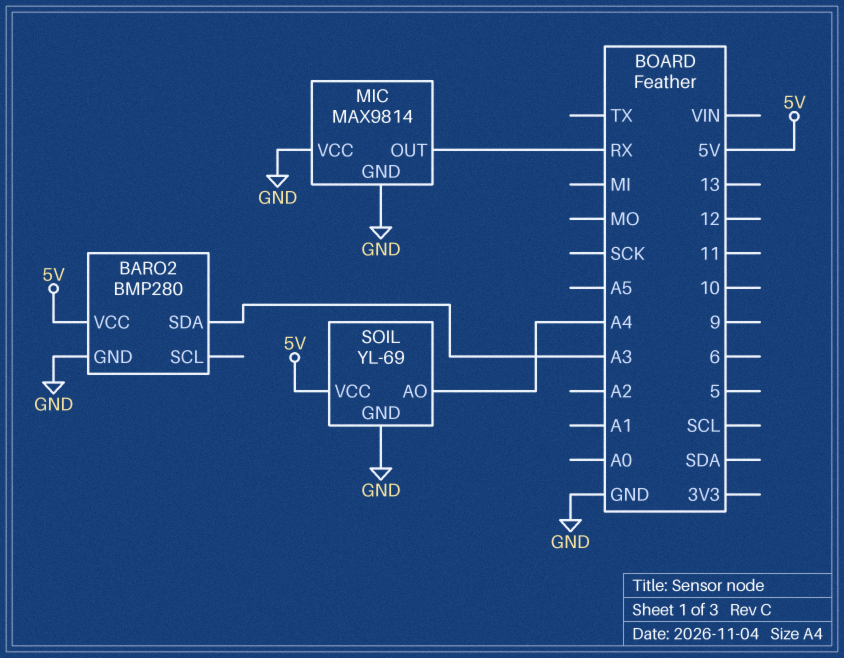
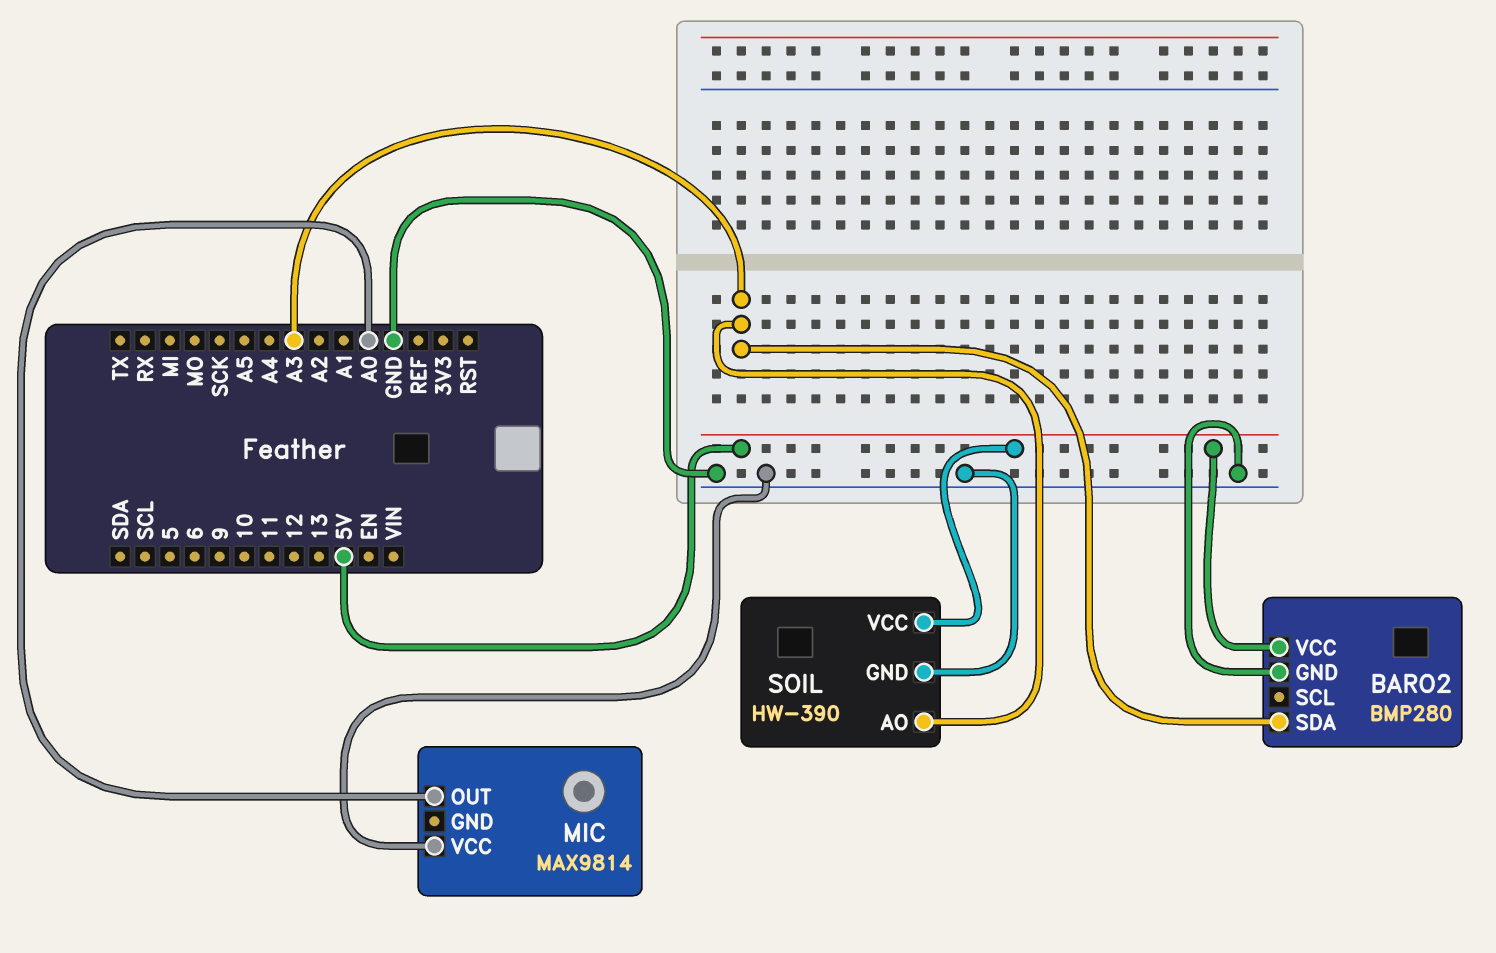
MIC pin GND: GND -> none
MIC pin OUT: RX -> A0
SOIL: YL-69 -> HW-390
SOIL pin AO: A4 -> A3

